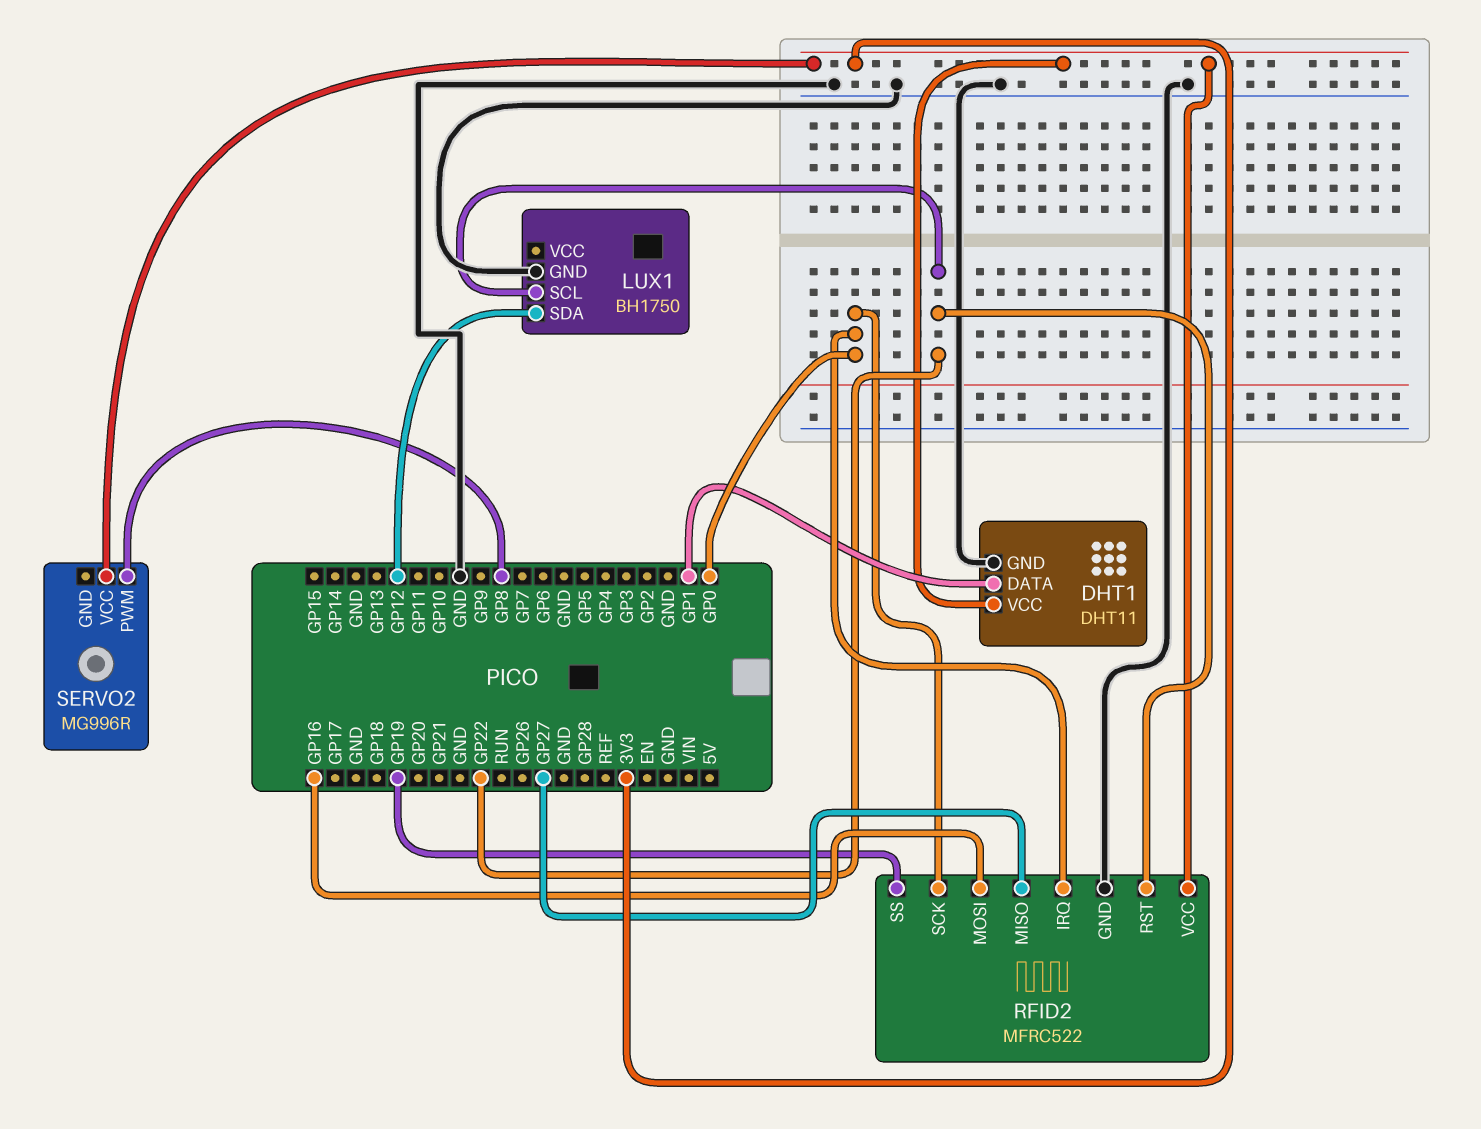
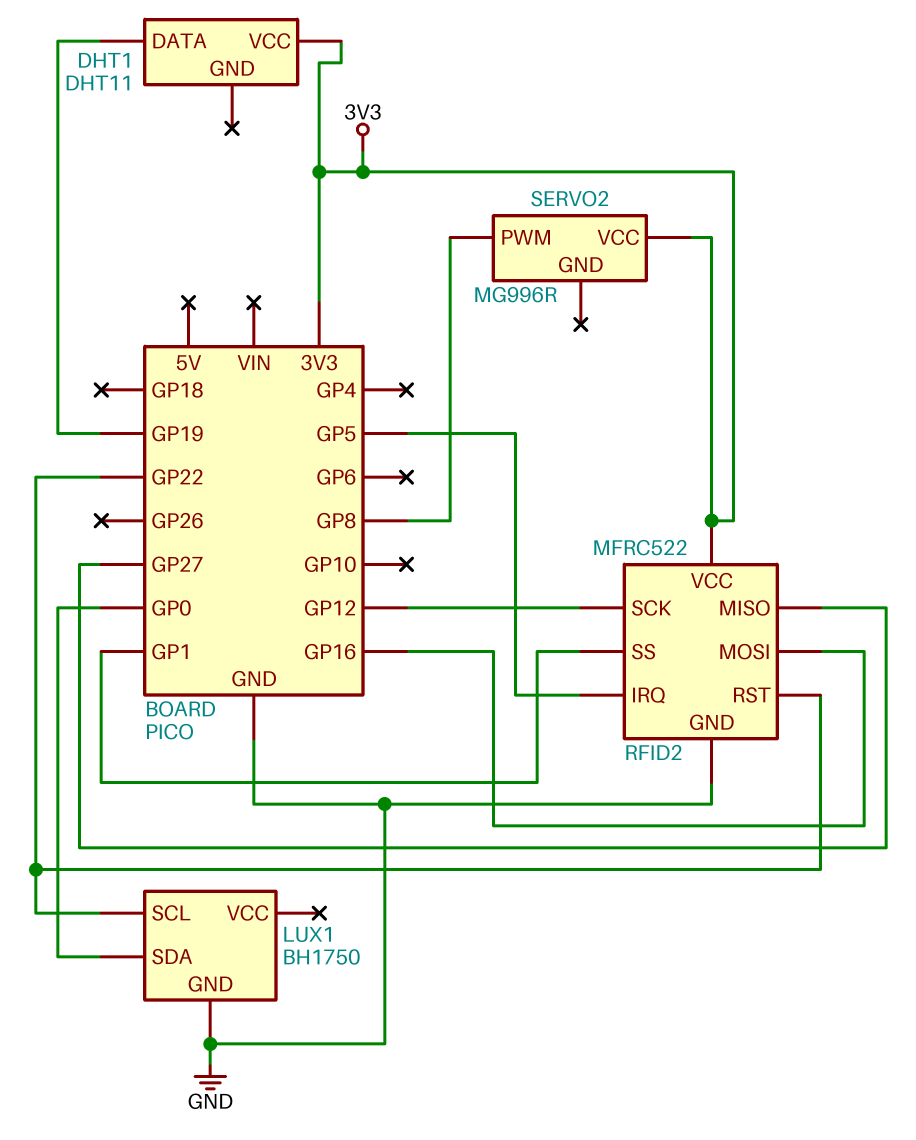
DHT1 pin DATA: GP1 -> GP19
DHT1 pin GND: GND -> none
LUX1 pin SDA: GP12 -> GP0
RFID2 pin IRQ: GP0 -> GP5
RFID2 pin SCK: GP0 -> GP12
RFID2 pin SS: GP19 -> GP1

